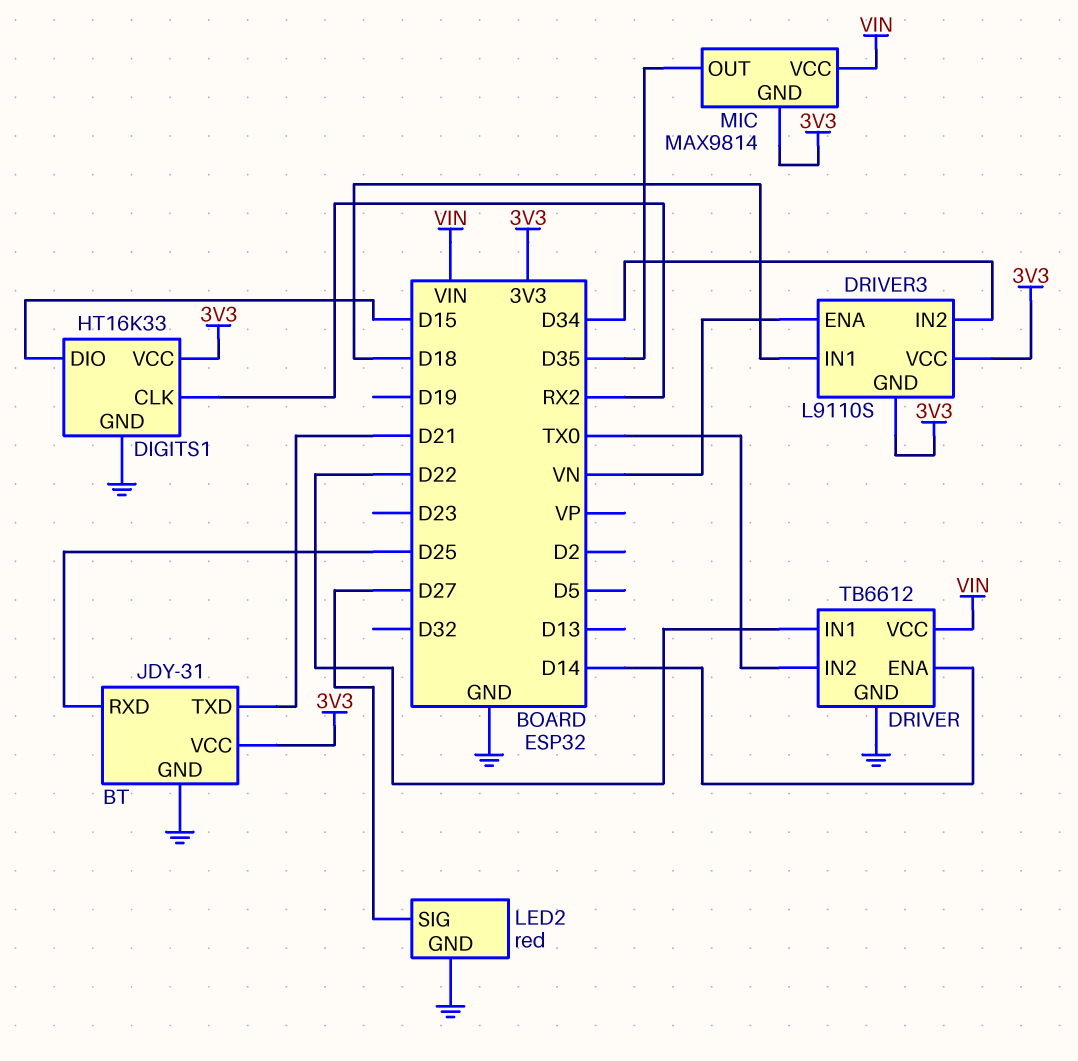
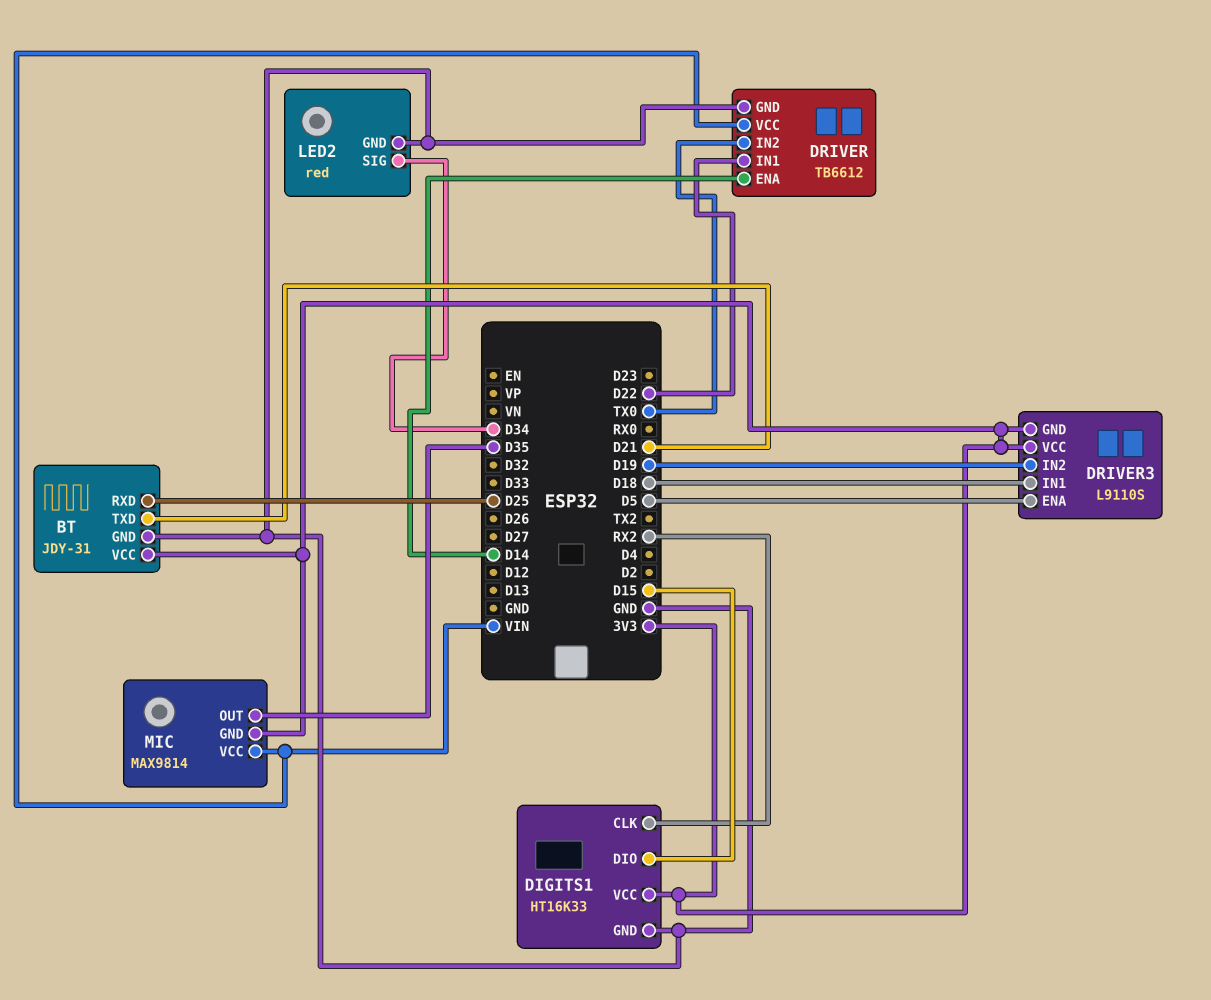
DRIVER3 pin ENA: VN -> D5
DRIVER3 pin IN2: D34 -> D19
LED2 pin SIG: D27 -> D34

